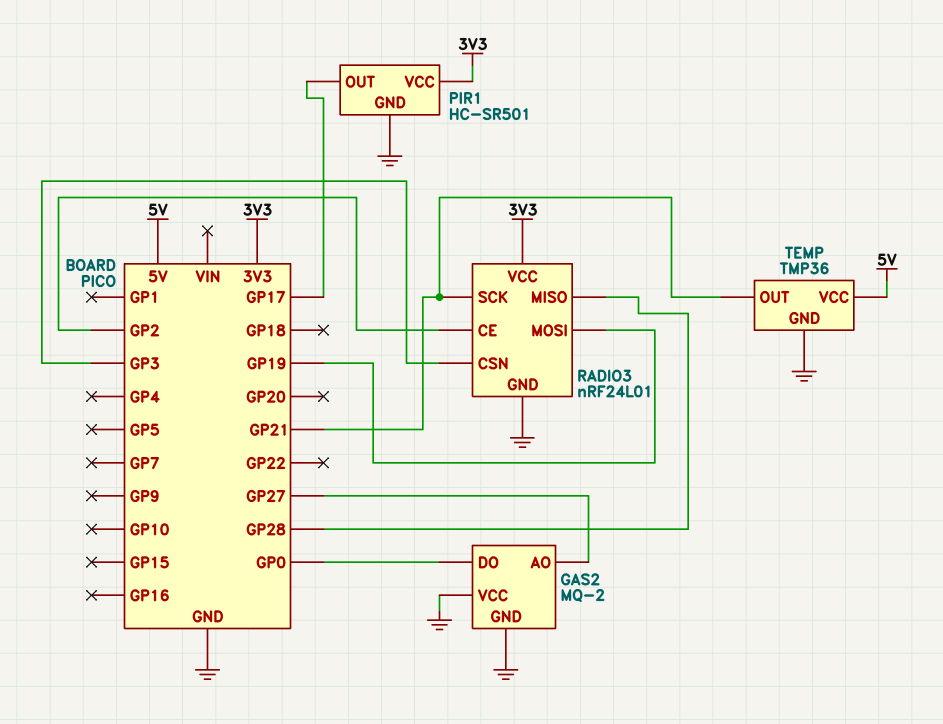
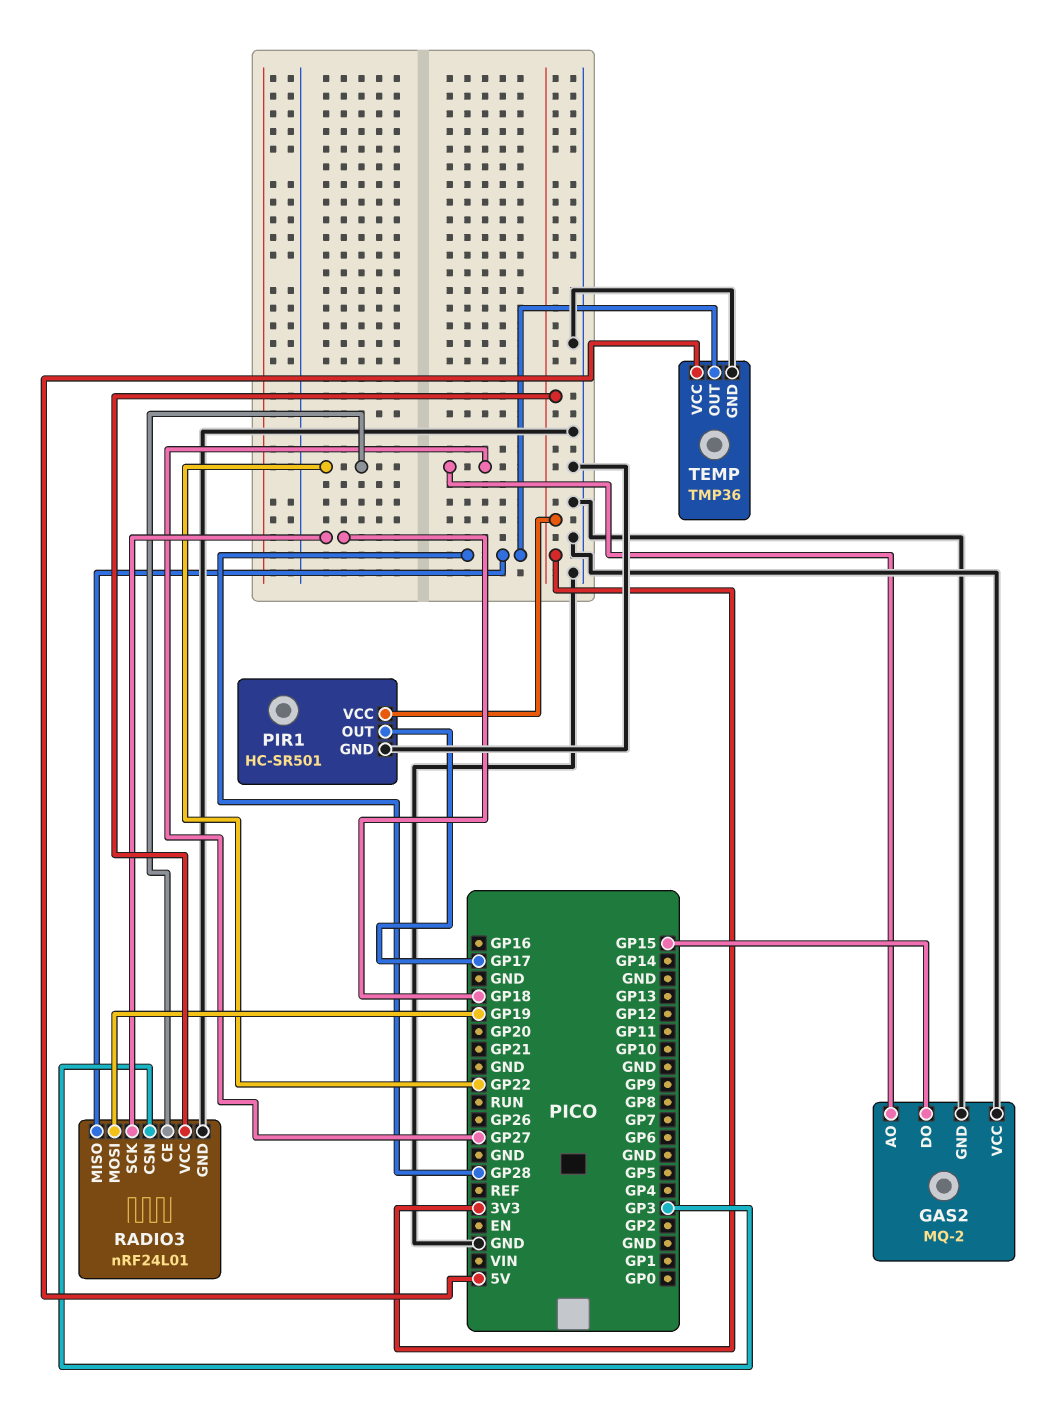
GAS2 pin DO: GP0 -> GP15
RADIO3 pin CE: GP2 -> GP22
RADIO3 pin SCK: GP21 -> GP18
TEMP pin OUT: GP21 -> GP28

